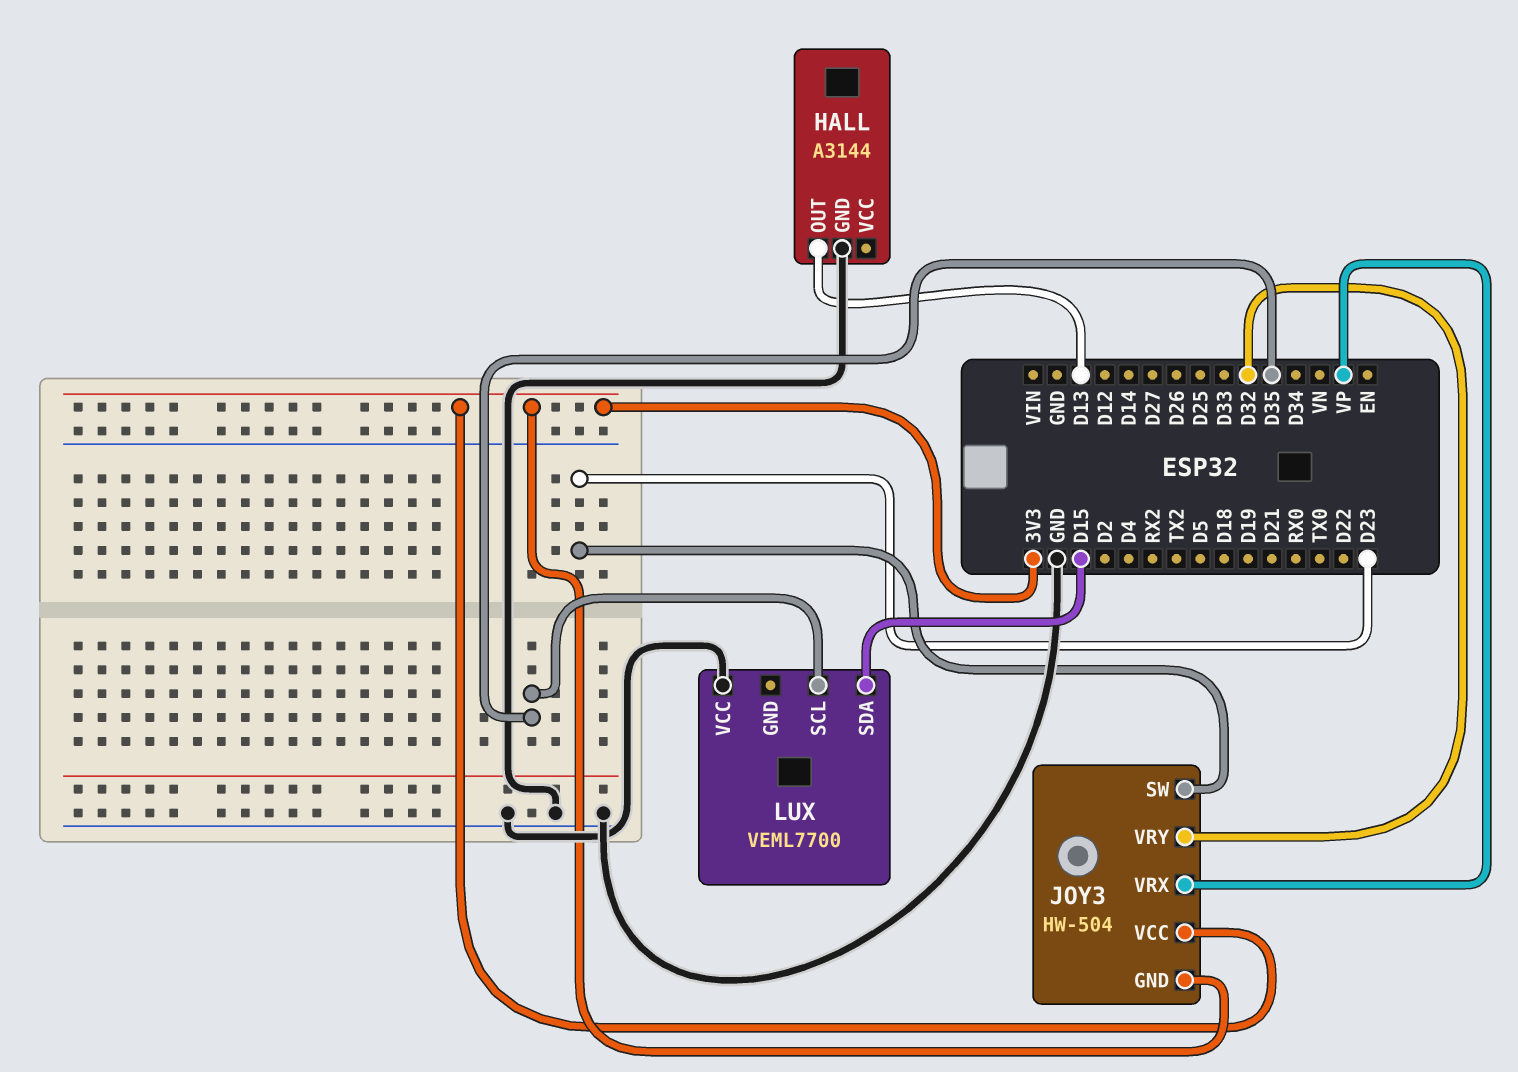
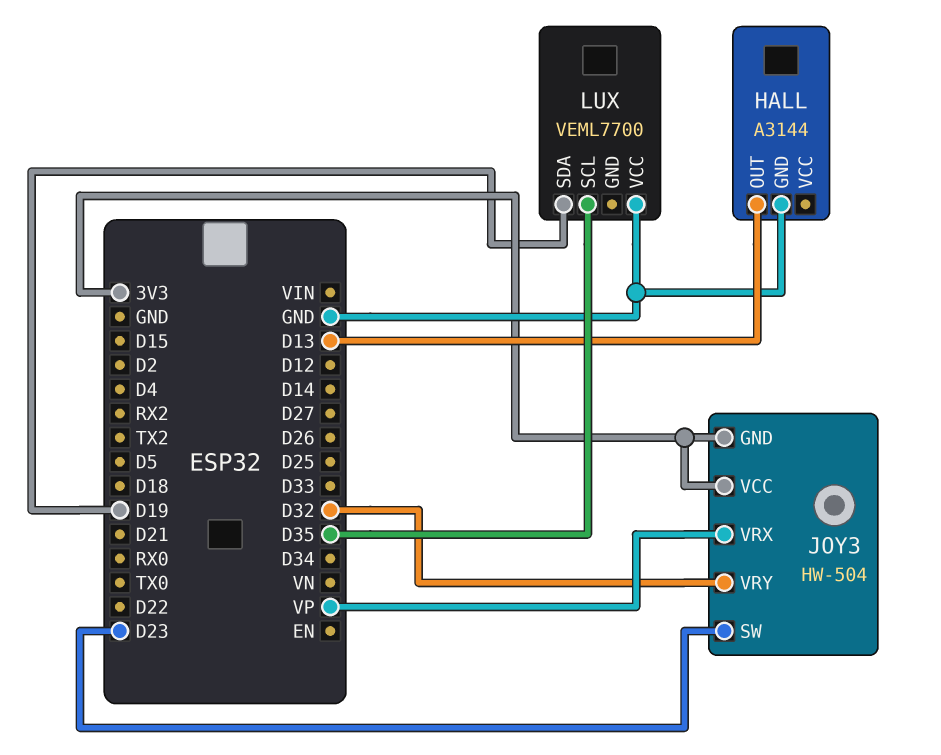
LUX pin SDA: D15 -> D19

